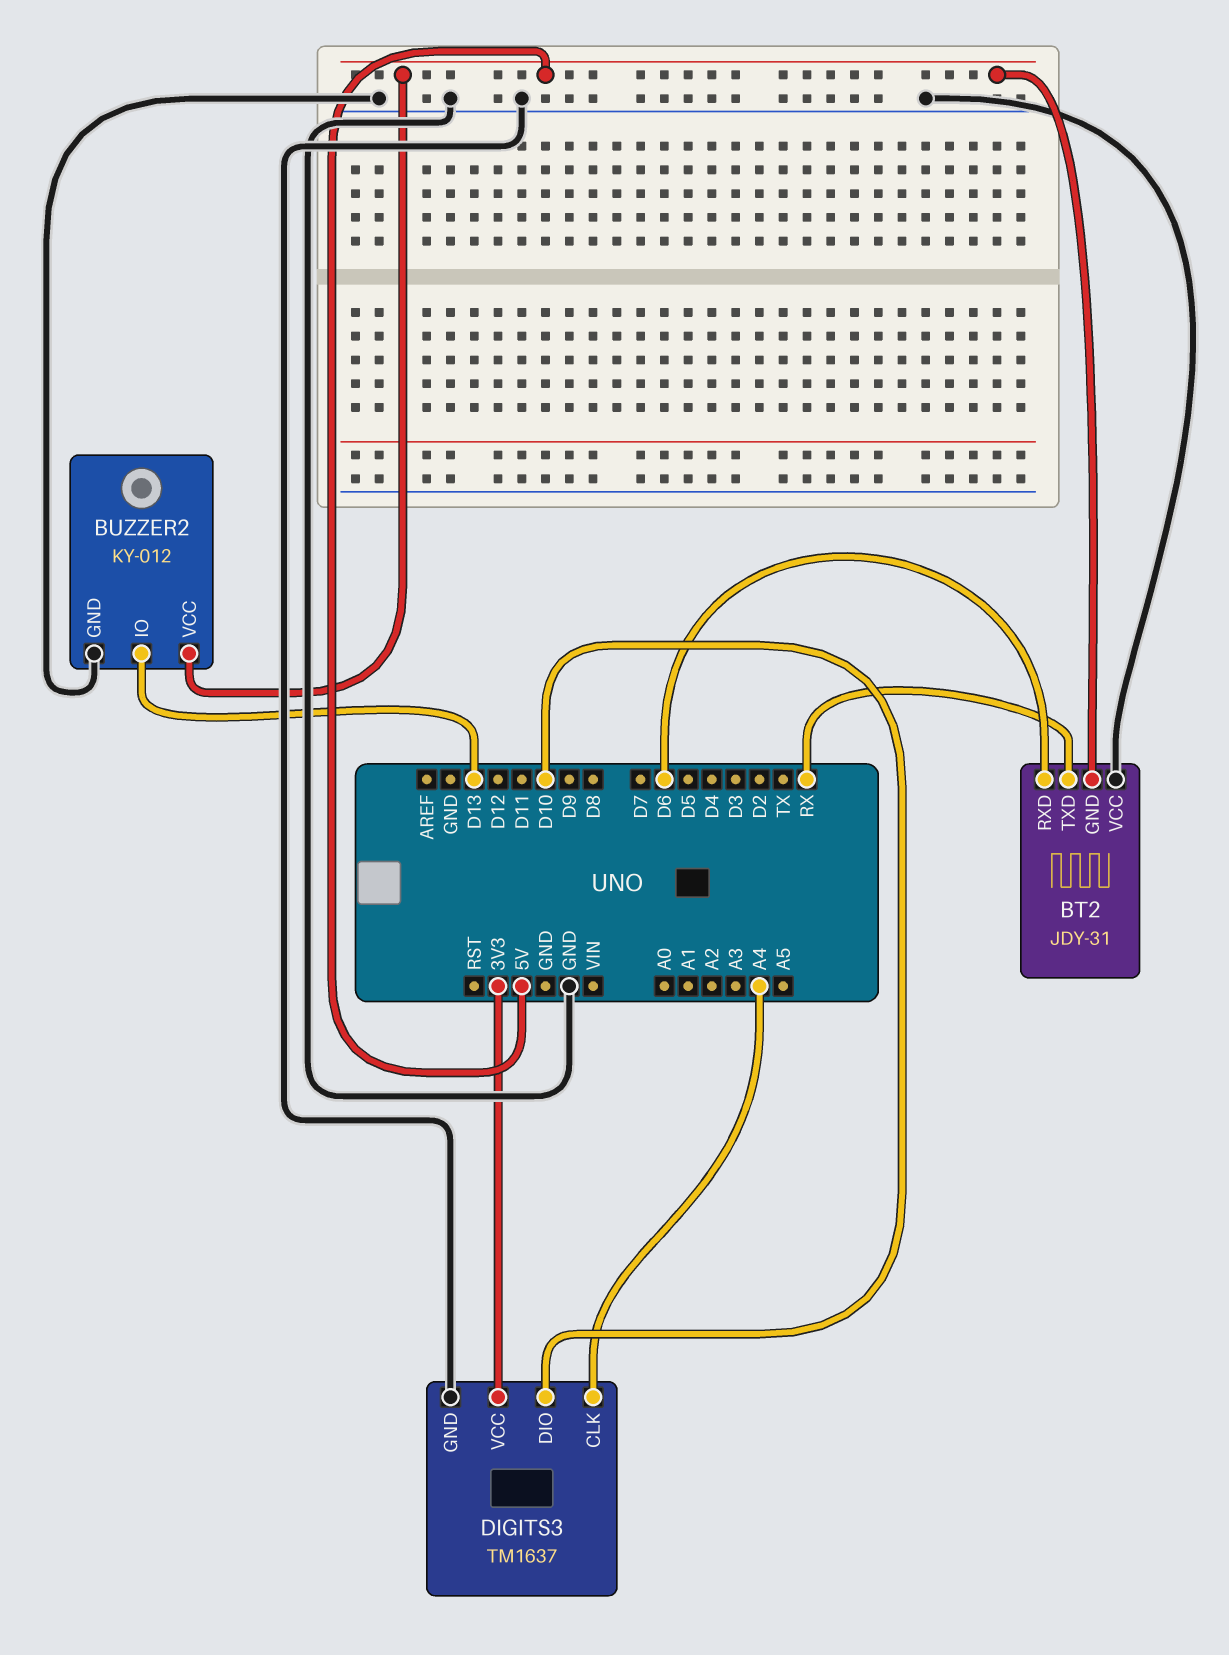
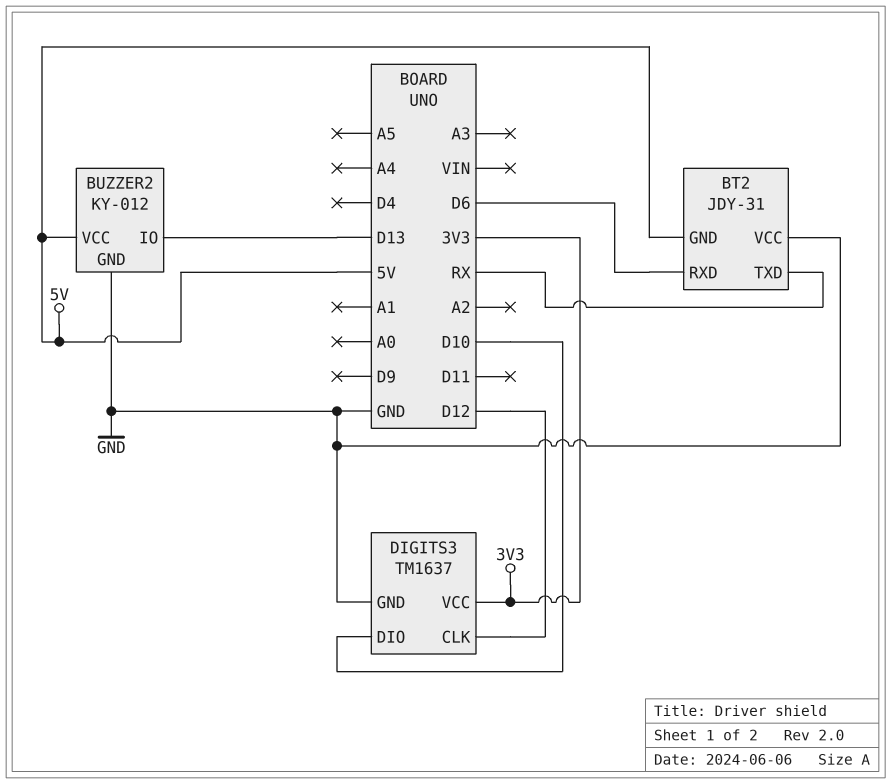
DIGITS3 pin CLK: A4 -> D12

